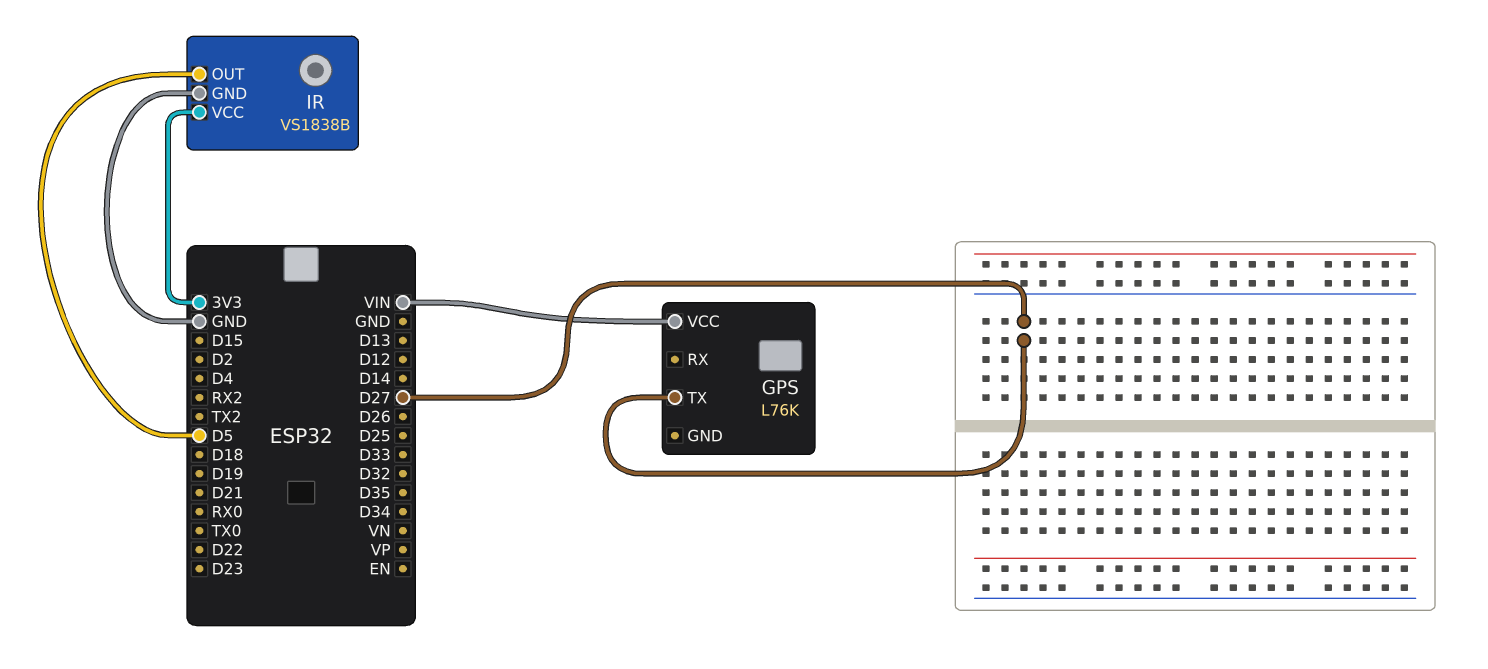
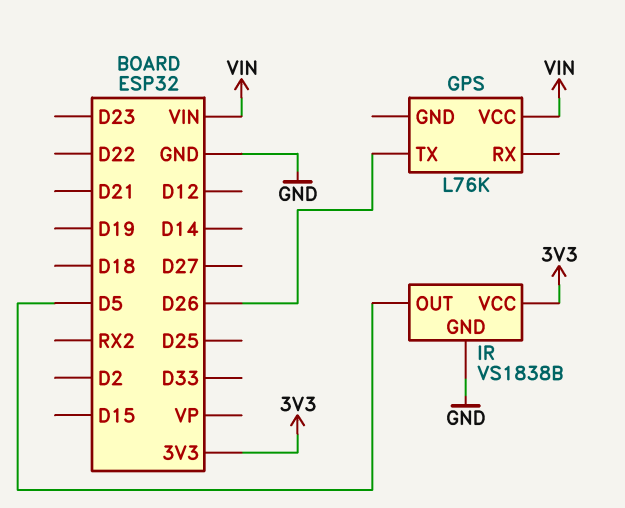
GPS pin TX: D27 -> D26

